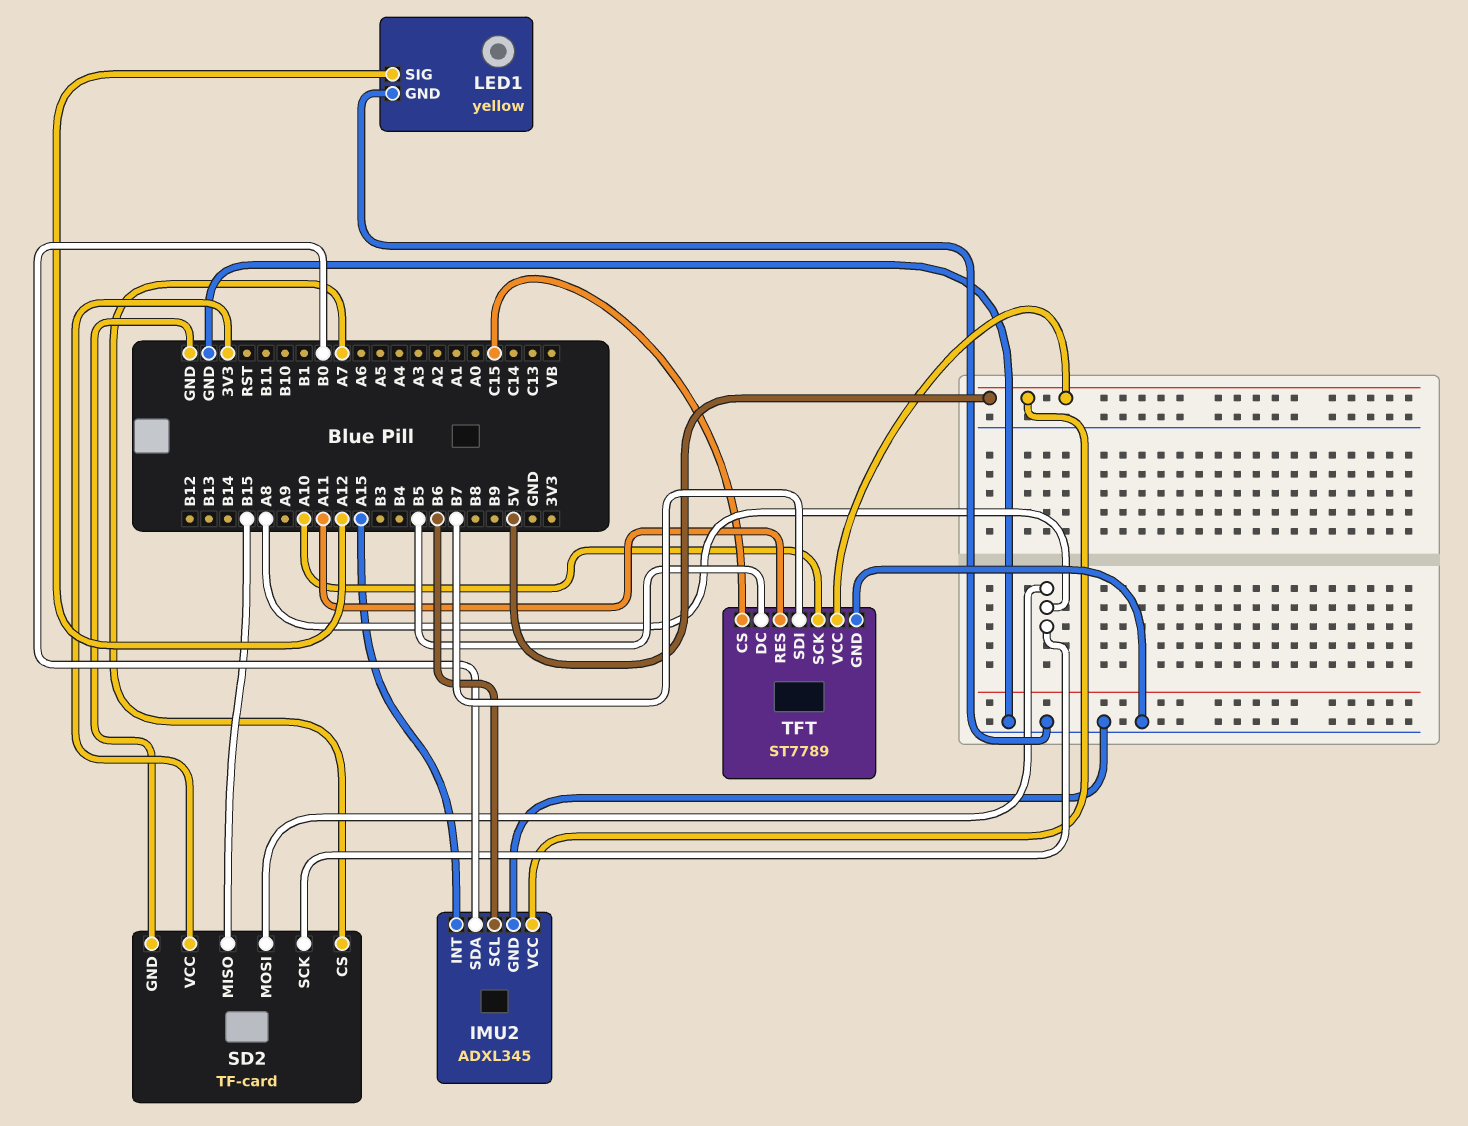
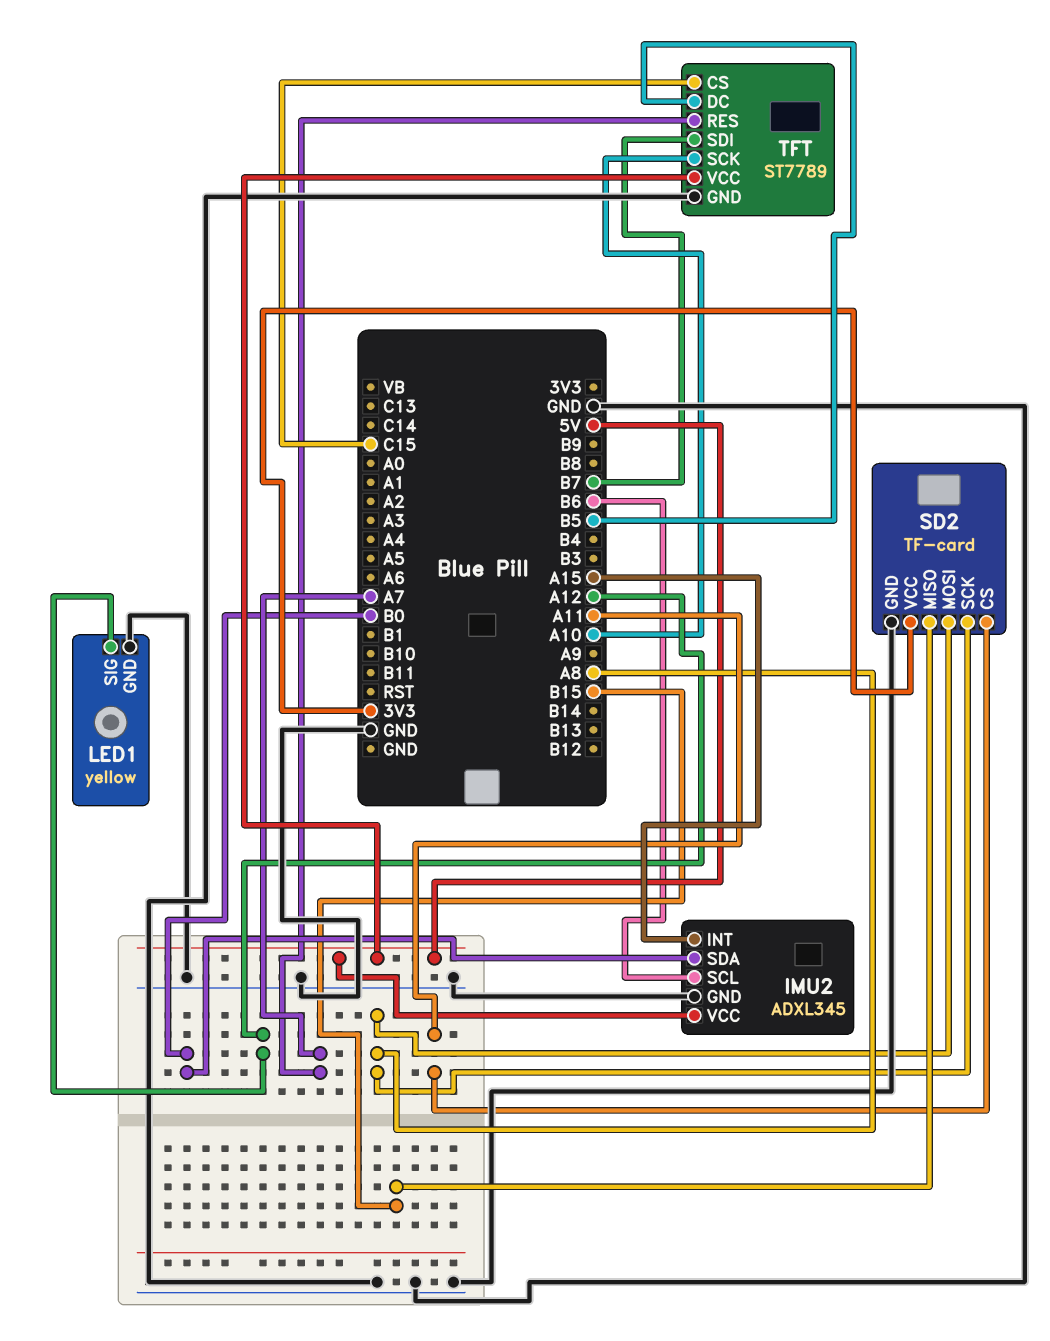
SD2 pin CS: A7 -> A11
TFT pin RES: A11 -> A7

